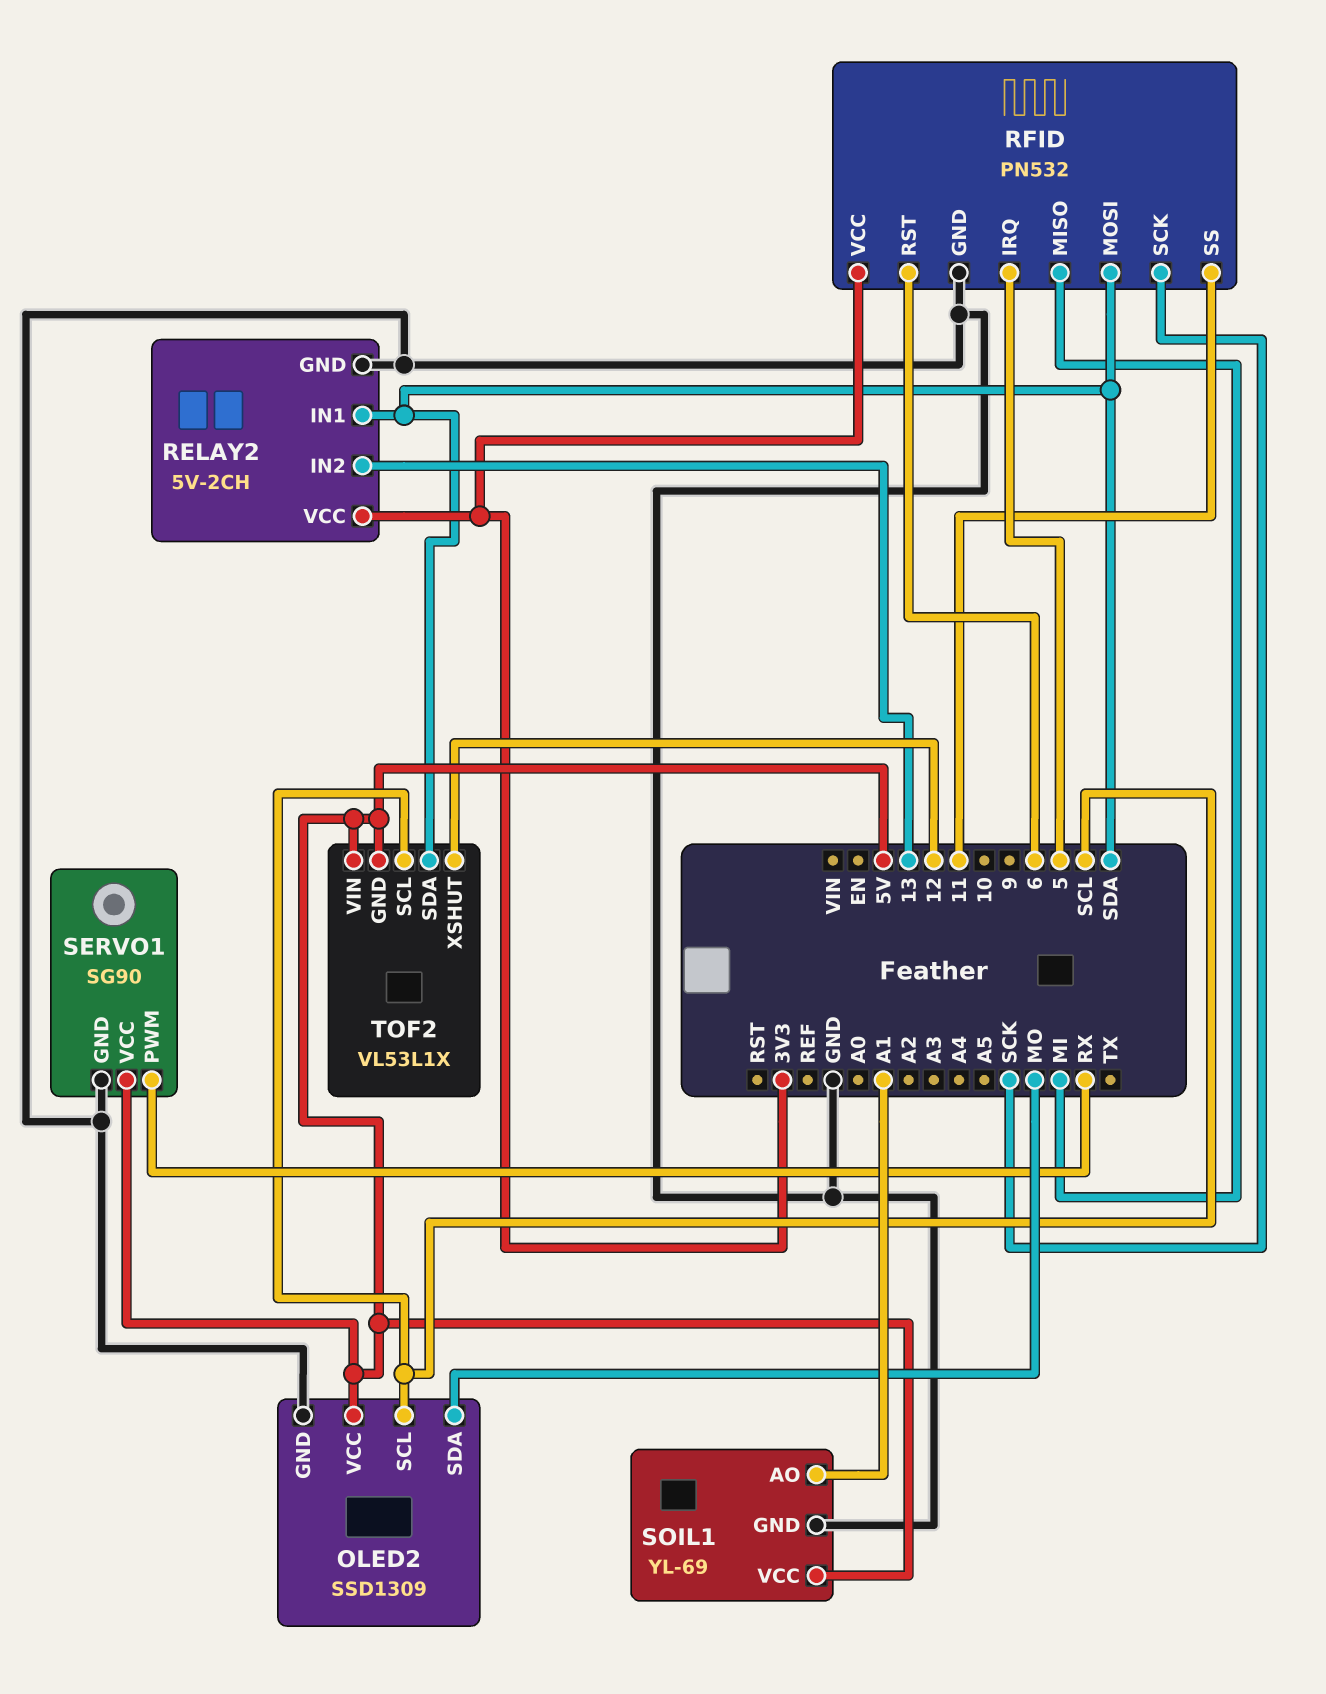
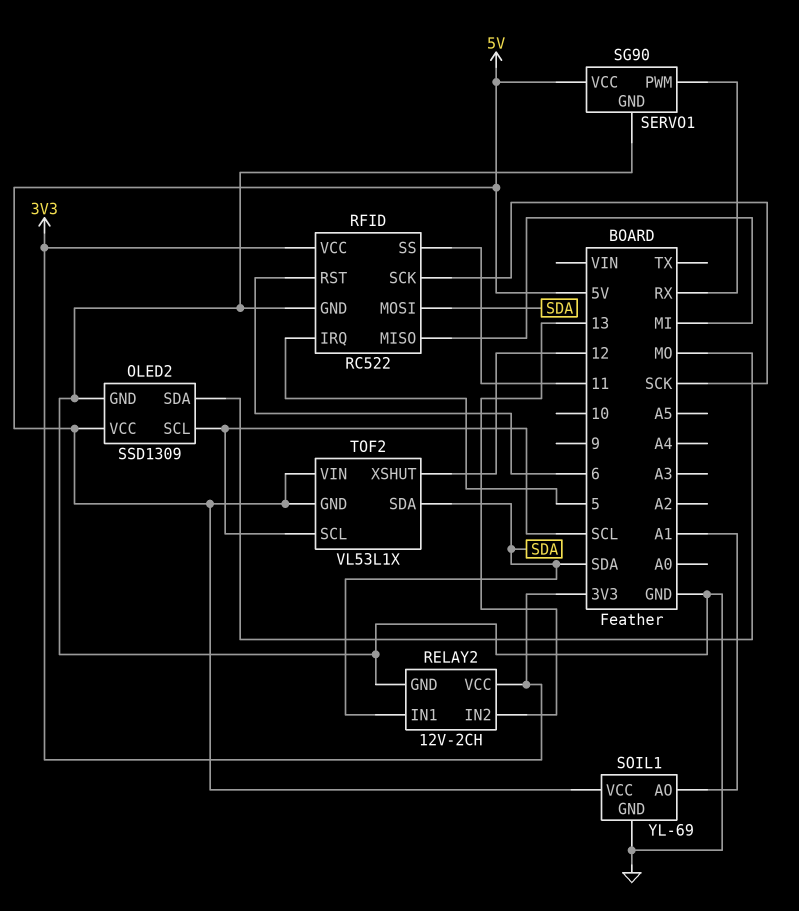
RELAY2: 5V-2CH -> 12V-2CH
RFID: PN532 -> RC522

